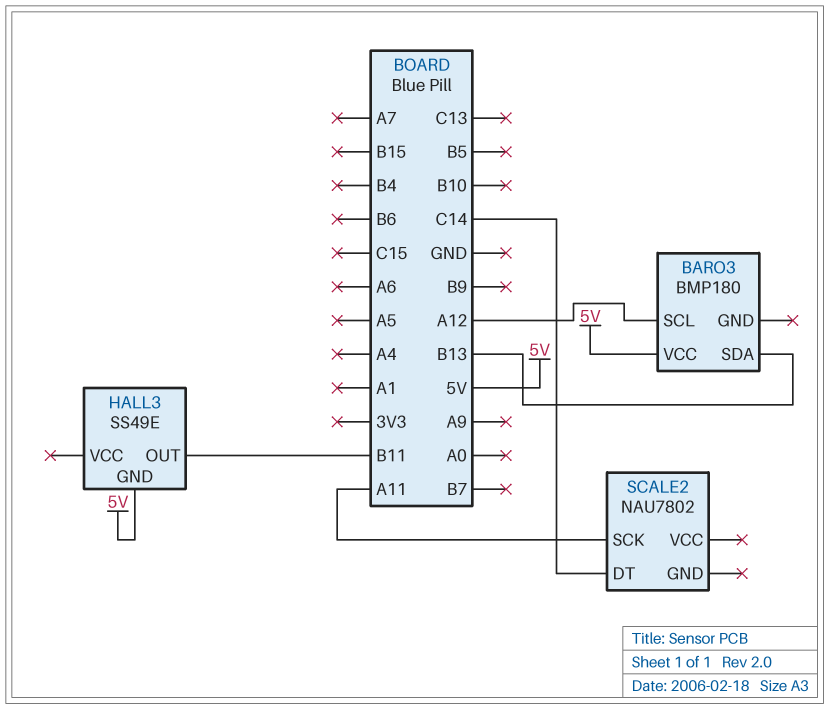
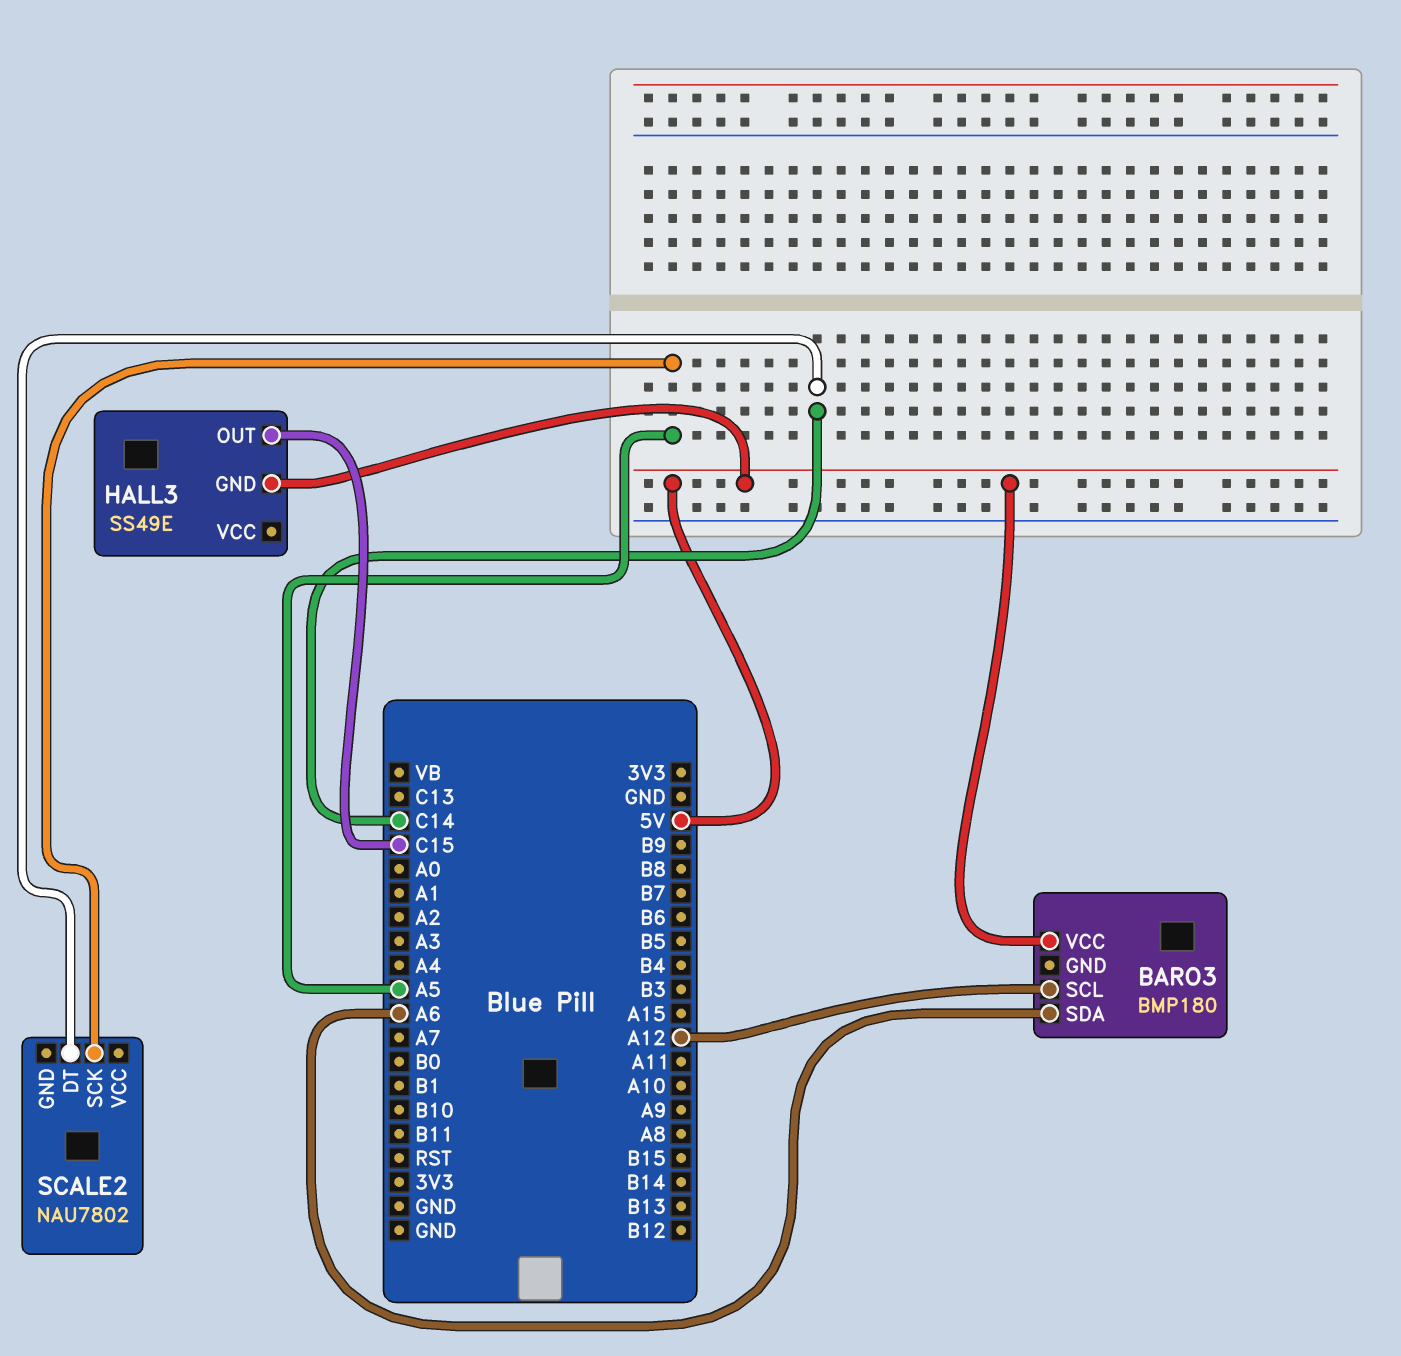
BARO3 pin SDA: B13 -> A6
HALL3 pin OUT: B11 -> C15
SCALE2 pin SCK: A11 -> A5

